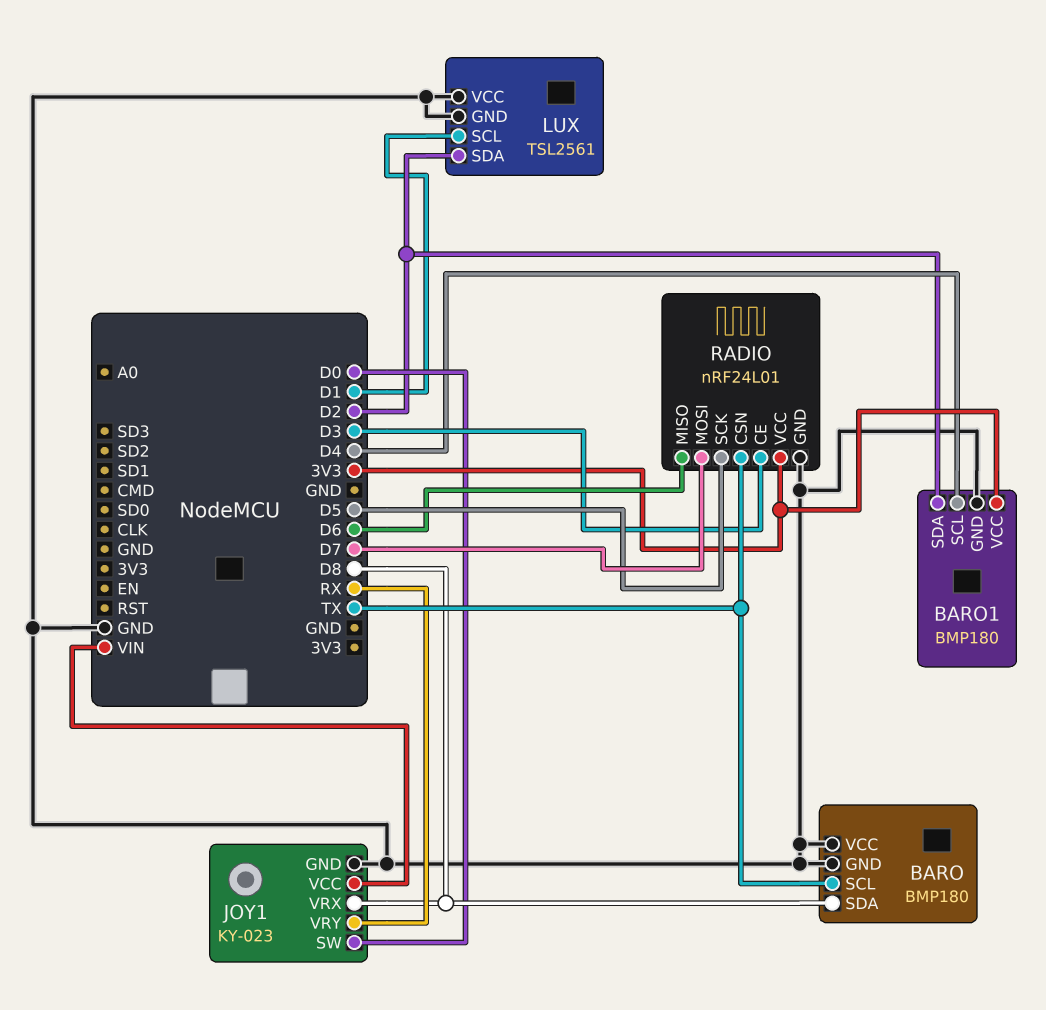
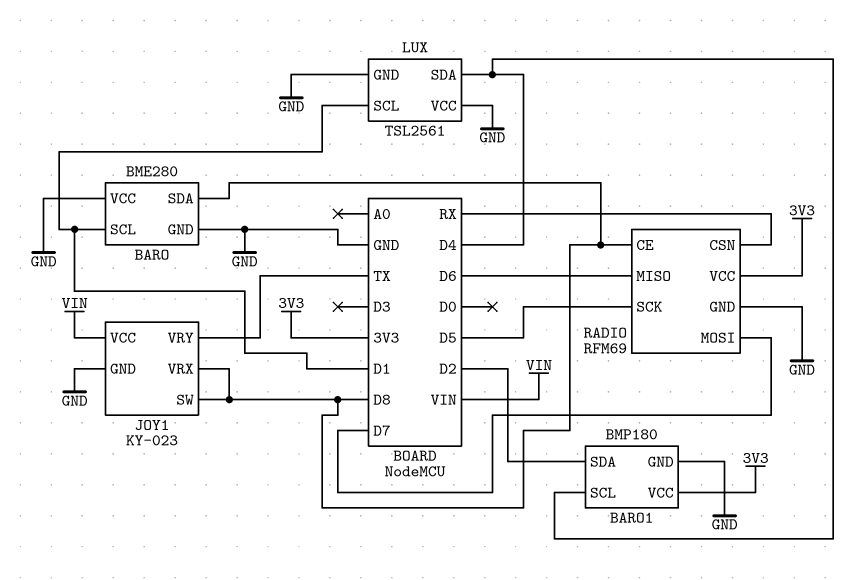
BARO: BMP180 -> BME280
BARO pin SCL: TX -> D1
JOY1 pin SW: D0 -> D8
JOY1 pin VRY: RX -> TX
LUX pin SDA: D2 -> D4
RADIO: nRF24L01 -> RFM69
RADIO pin CE: D3 -> D8
RADIO pin CSN: TX -> RX

